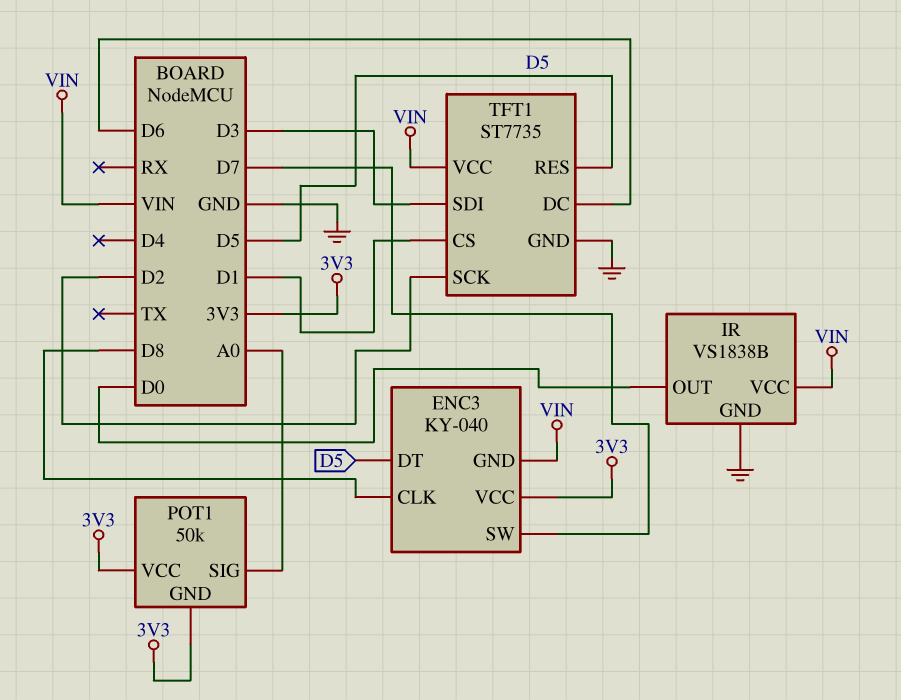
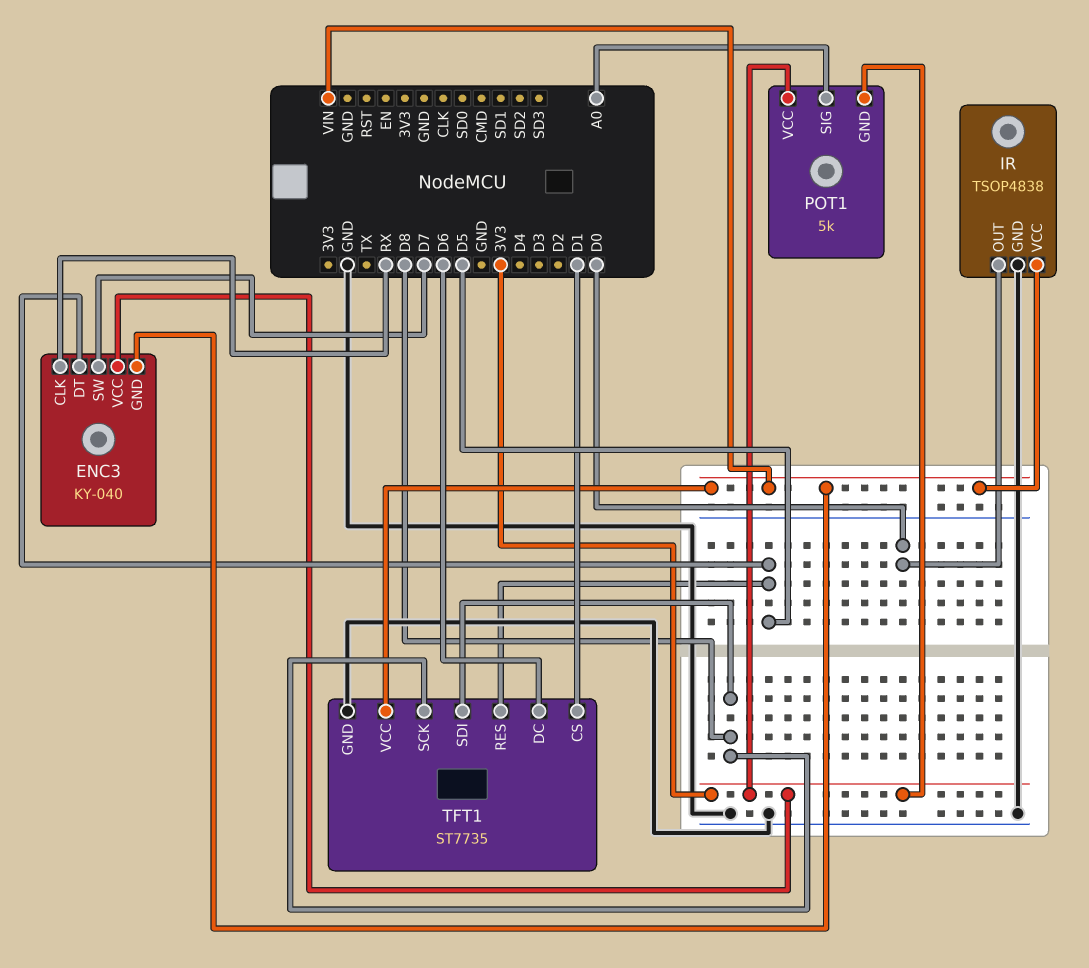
ENC3 pin CLK: D8 -> RX
IR: VS1838B -> TSOP4838
POT1: 50k -> 5k
TFT1 pin SCK: D2 -> D8
TFT1 pin SDI: D3 -> D8

